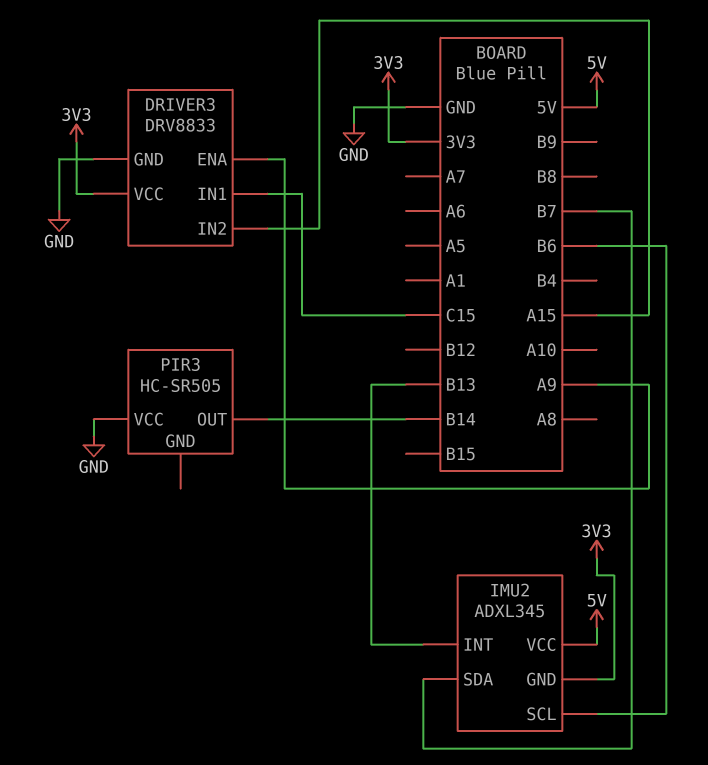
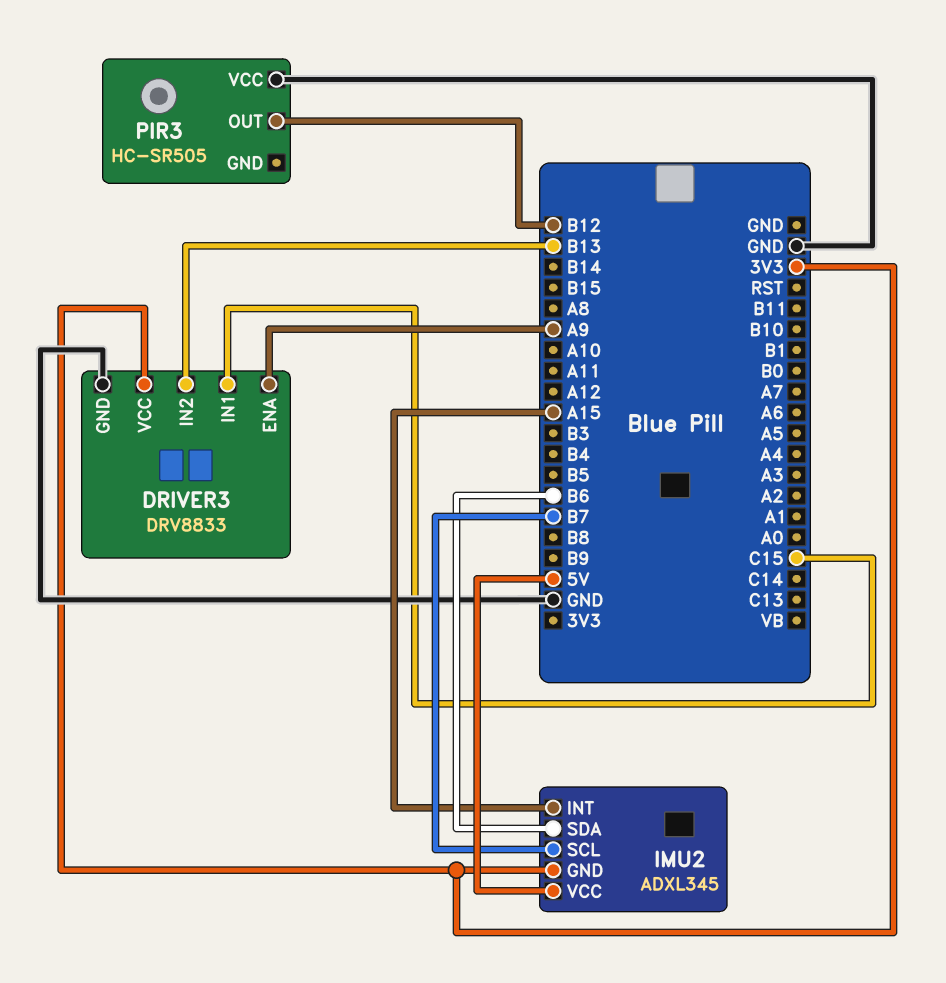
DRIVER3 pin IN2: A15 -> B13
IMU2 pin INT: B13 -> A15
IMU2 pin SCL: B6 -> B7
IMU2 pin SDA: B7 -> B6
PIR3 pin OUT: B14 -> B12

